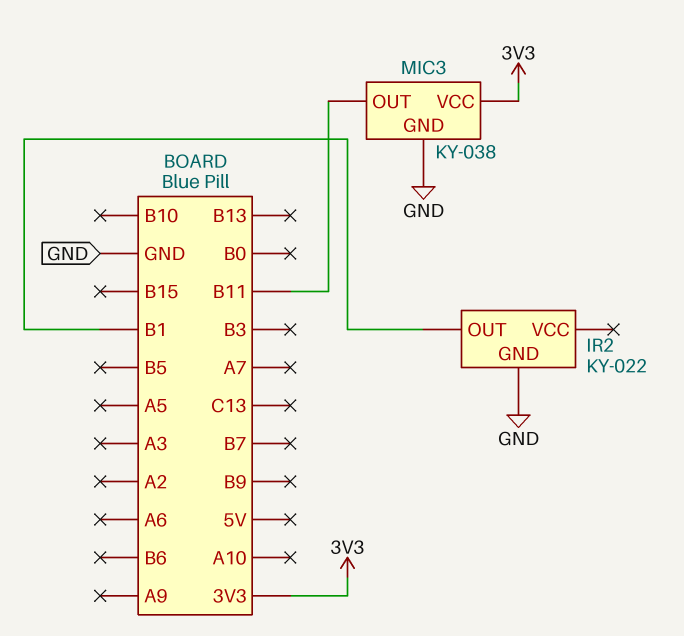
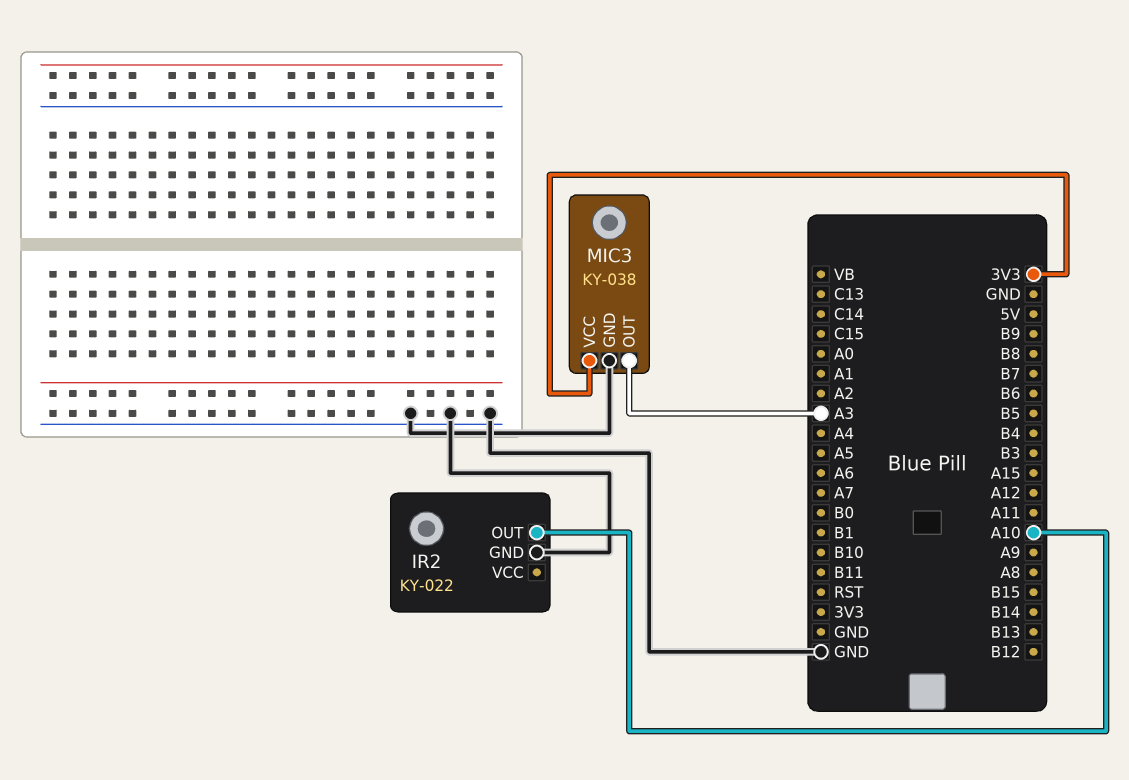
IR2 pin OUT: B1 -> A10
MIC3 pin OUT: B11 -> A3

